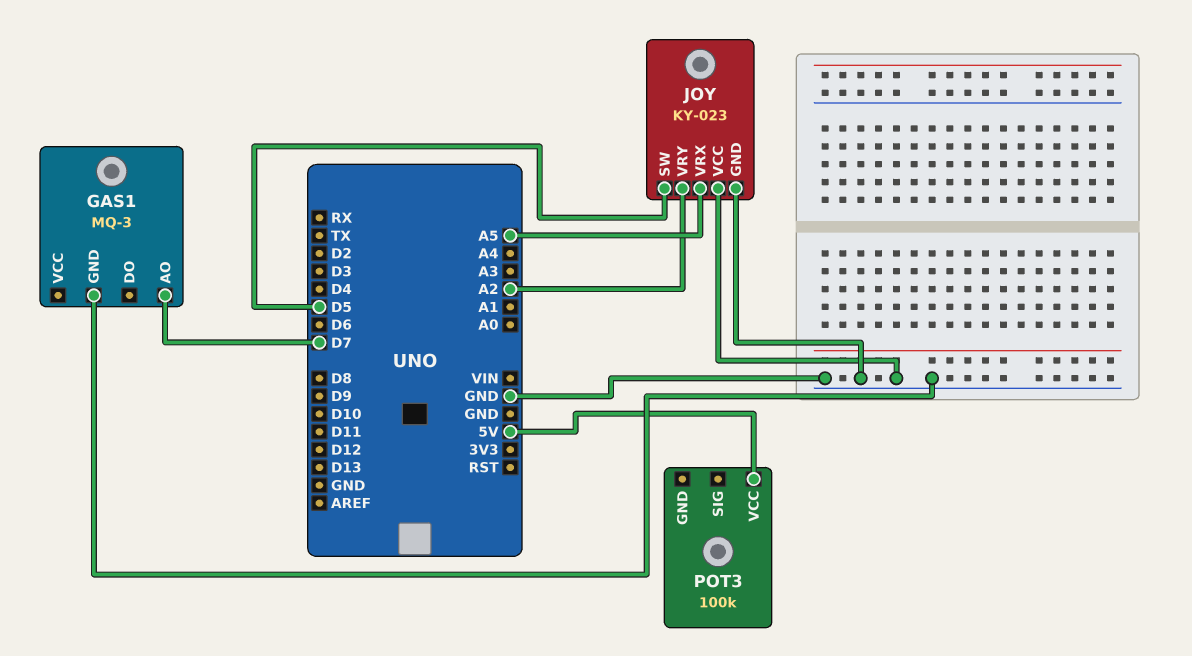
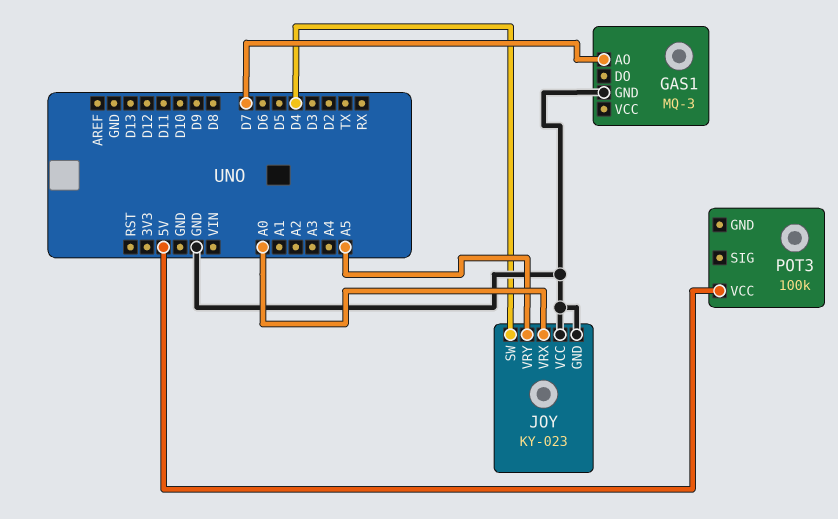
JOY pin SW: D5 -> D4
JOY pin VRX: A5 -> A0
JOY pin VRY: A2 -> A5

